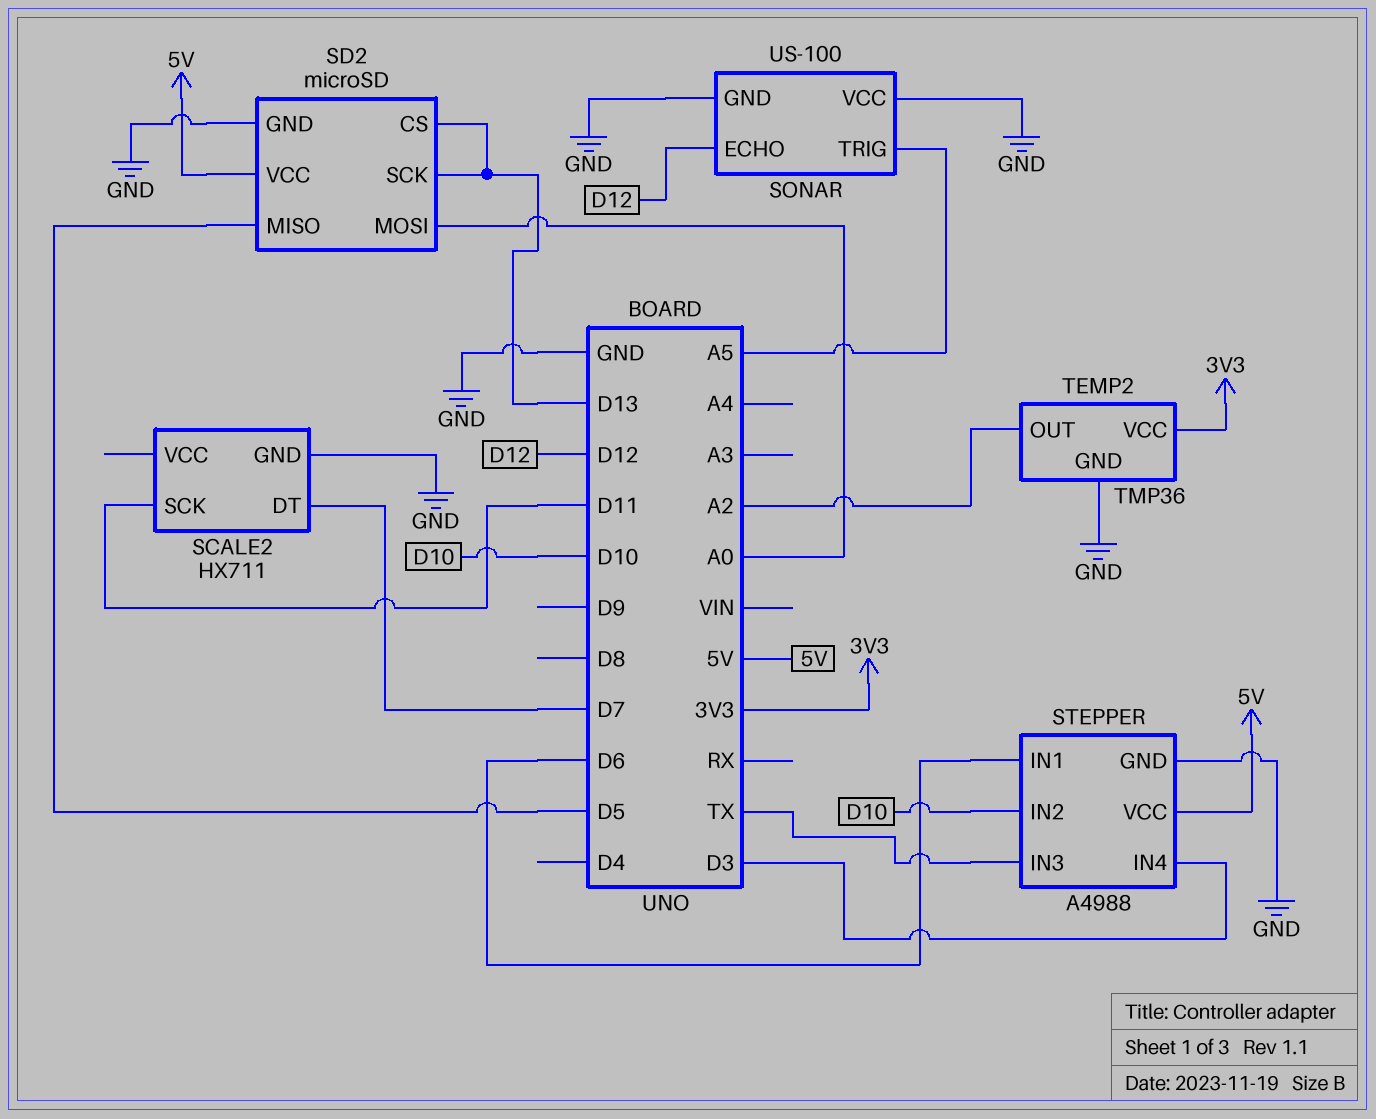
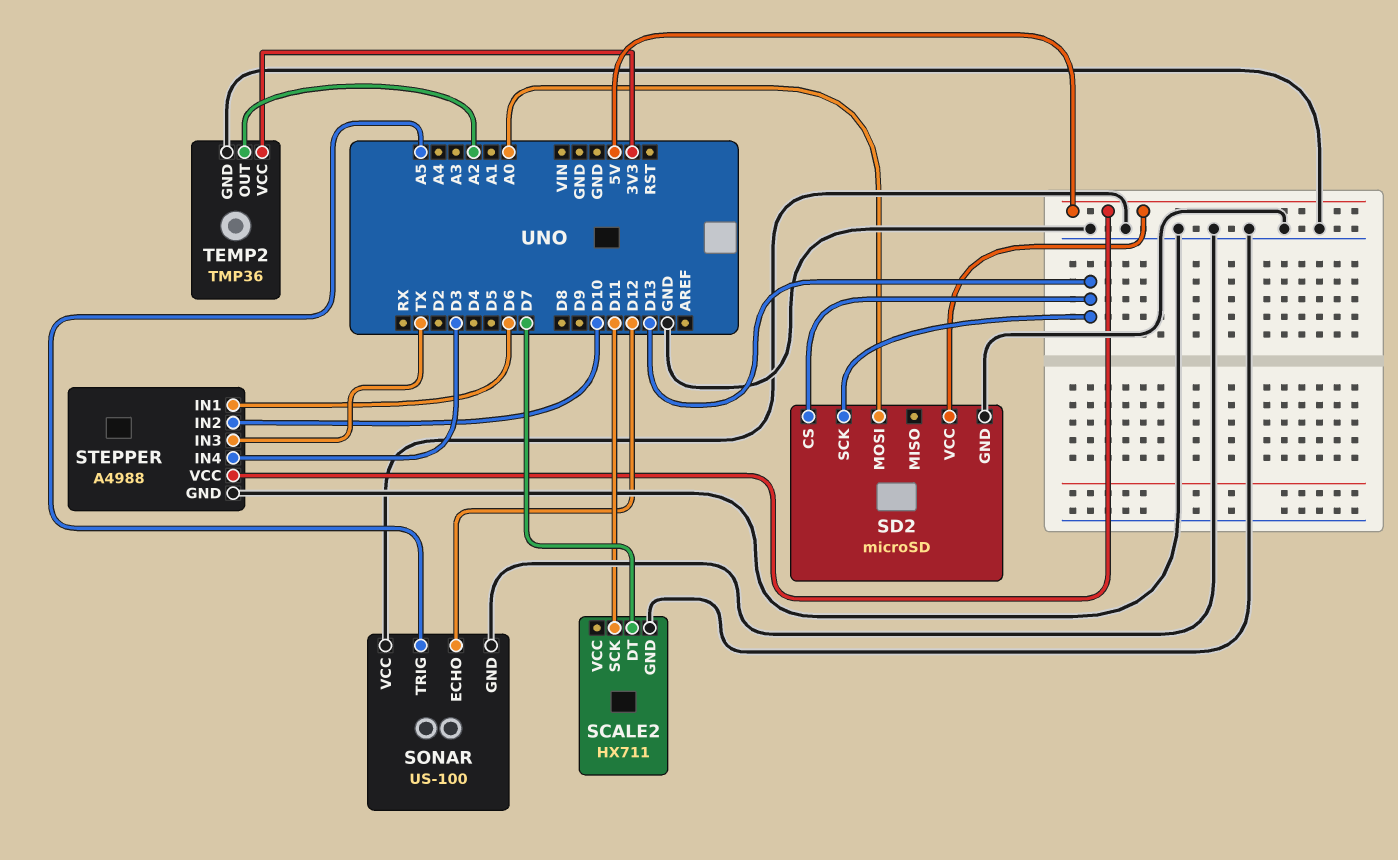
SD2 pin MISO: D5 -> none

